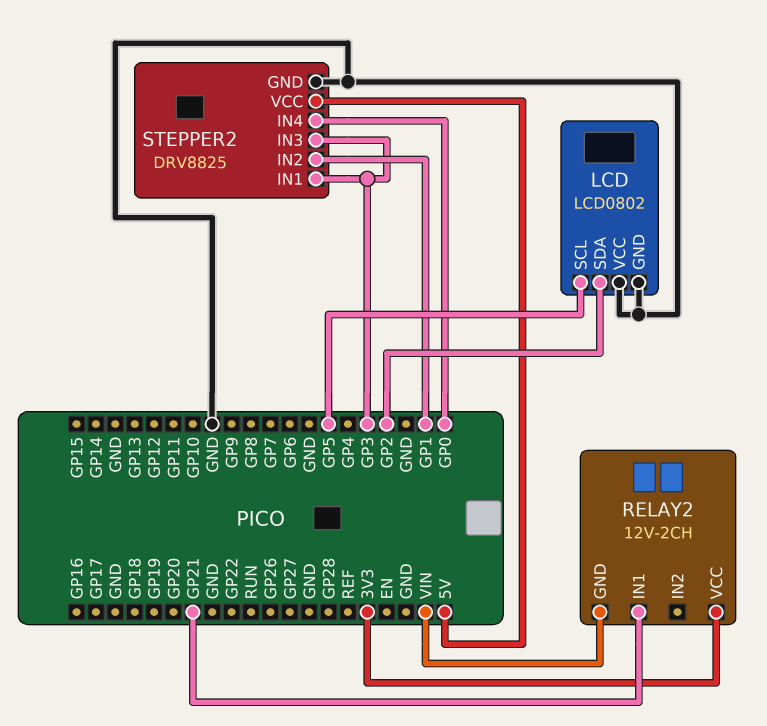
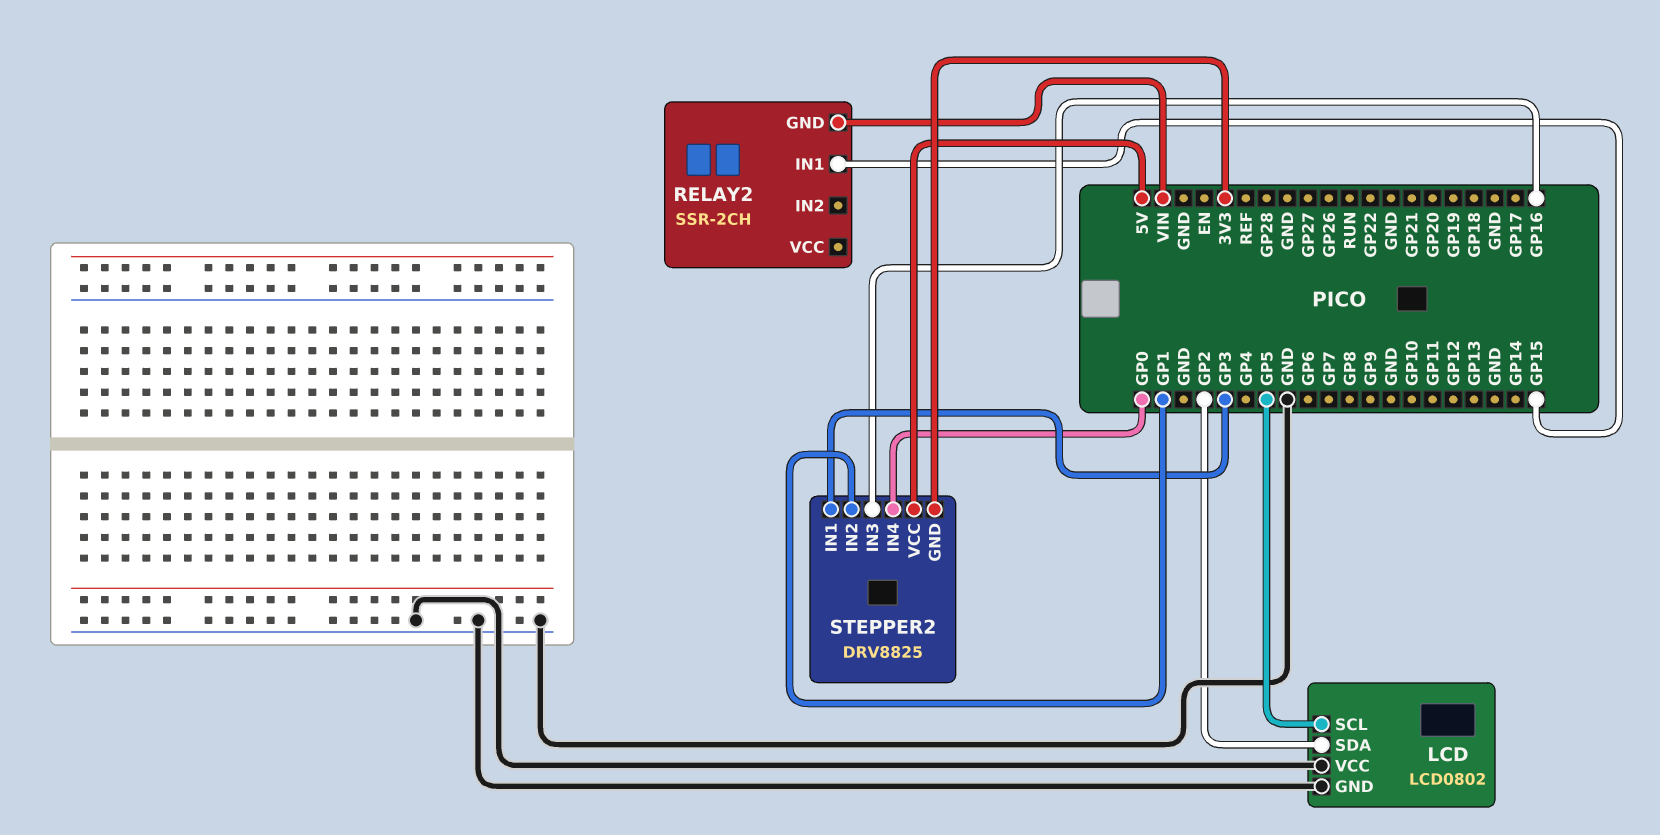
RELAY2: 12V-2CH -> SSR-2CH
RELAY2 pin IN1: GP21 -> GP15
RELAY2 pin VCC: 3V3 -> none
STEPPER2 pin GND: GND -> 3V3
STEPPER2 pin IN3: GP3 -> GP16

